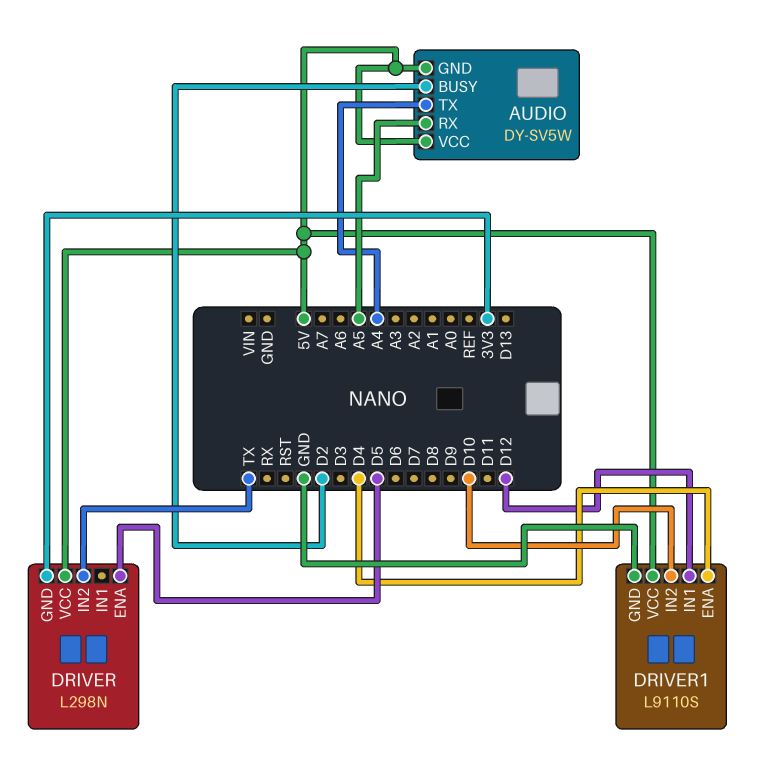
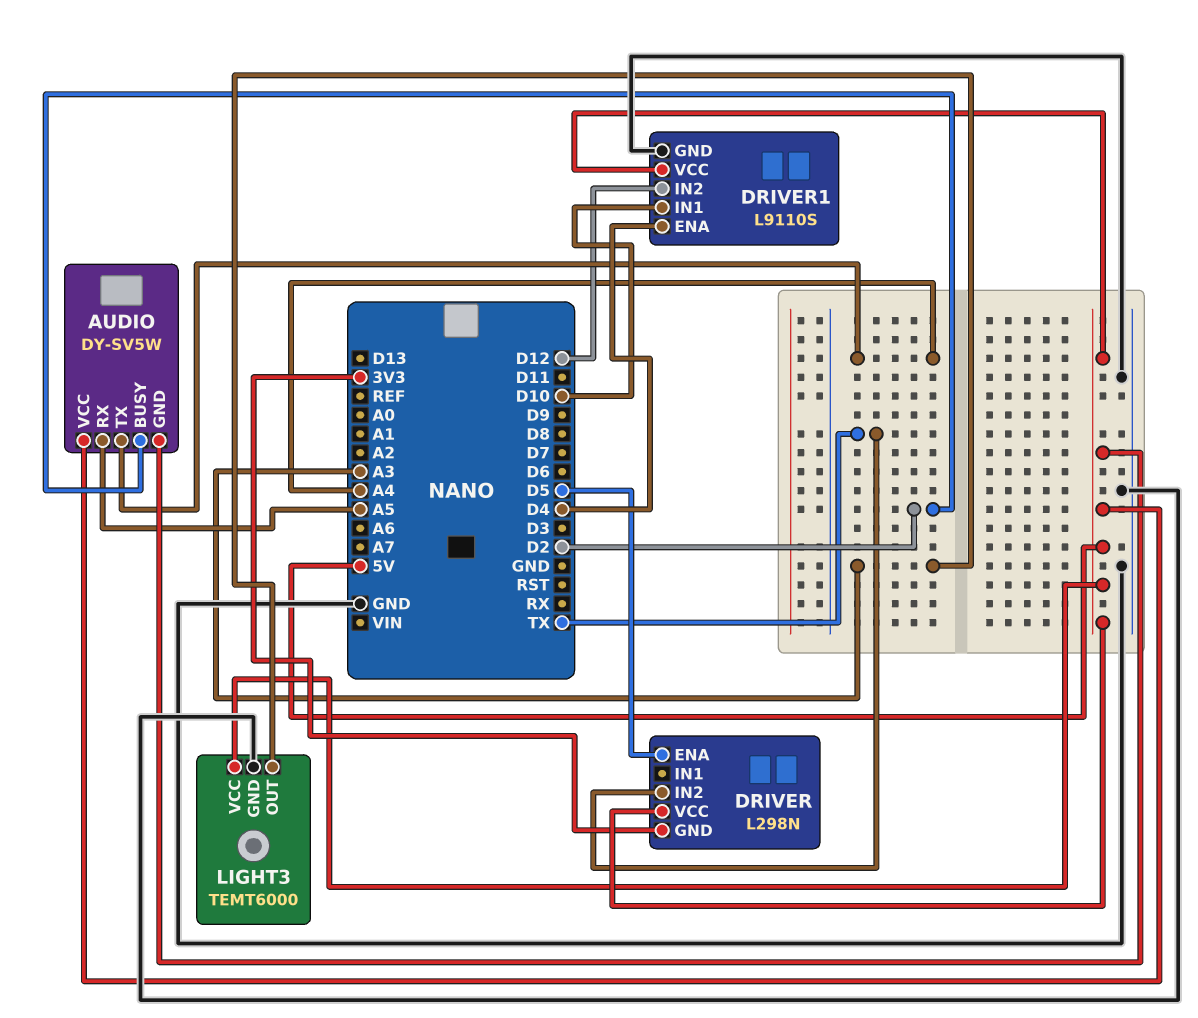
DRIVER1 pin IN1: D12 -> D10
DRIVER1 pin IN2: D10 -> D12
LIGHT3: none -> TEMT6000
LIGHT3 pin GND: none -> GND
LIGHT3 pin OUT: none -> A3
LIGHT3 pin VCC: none -> 5V

